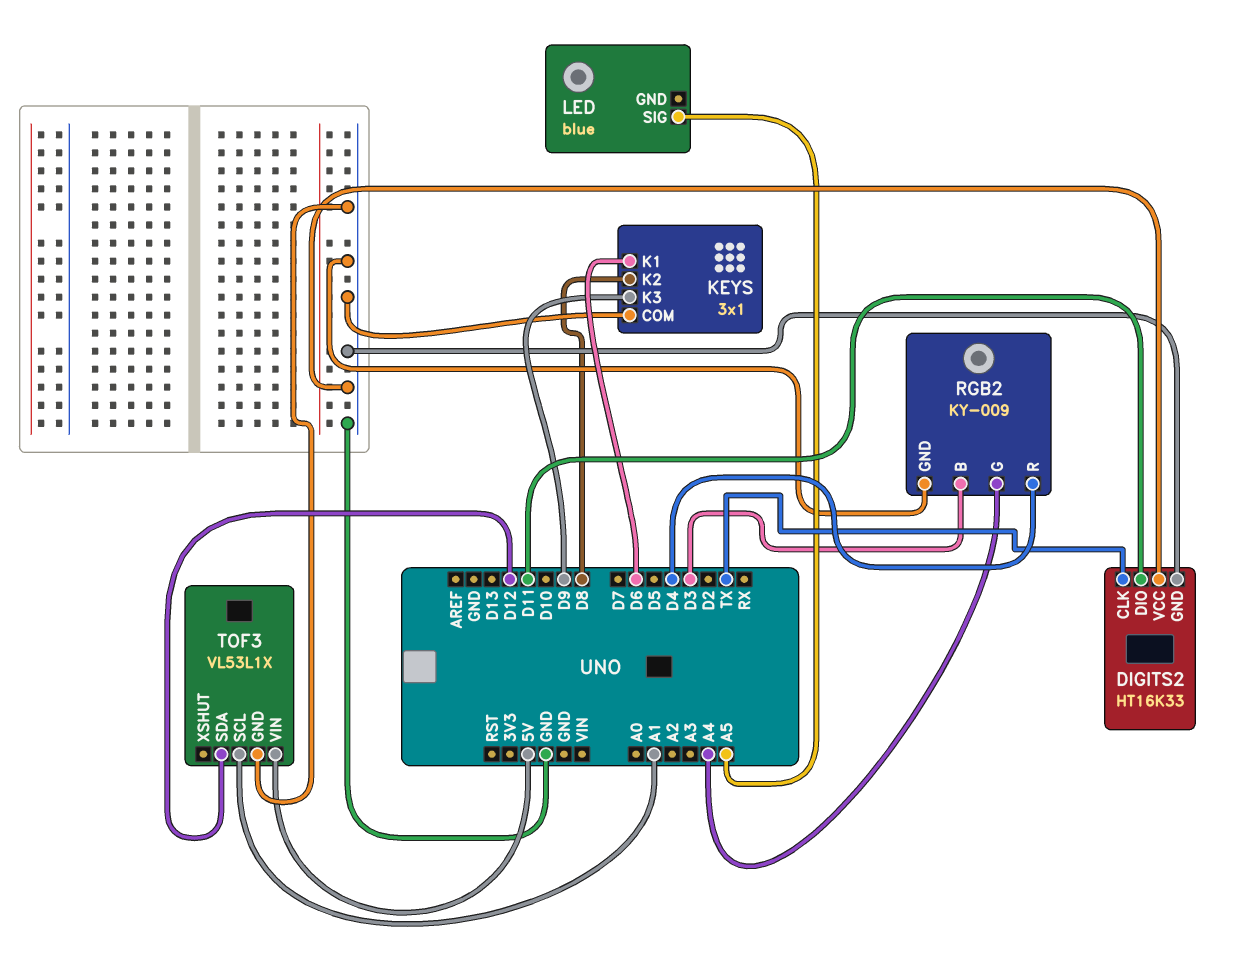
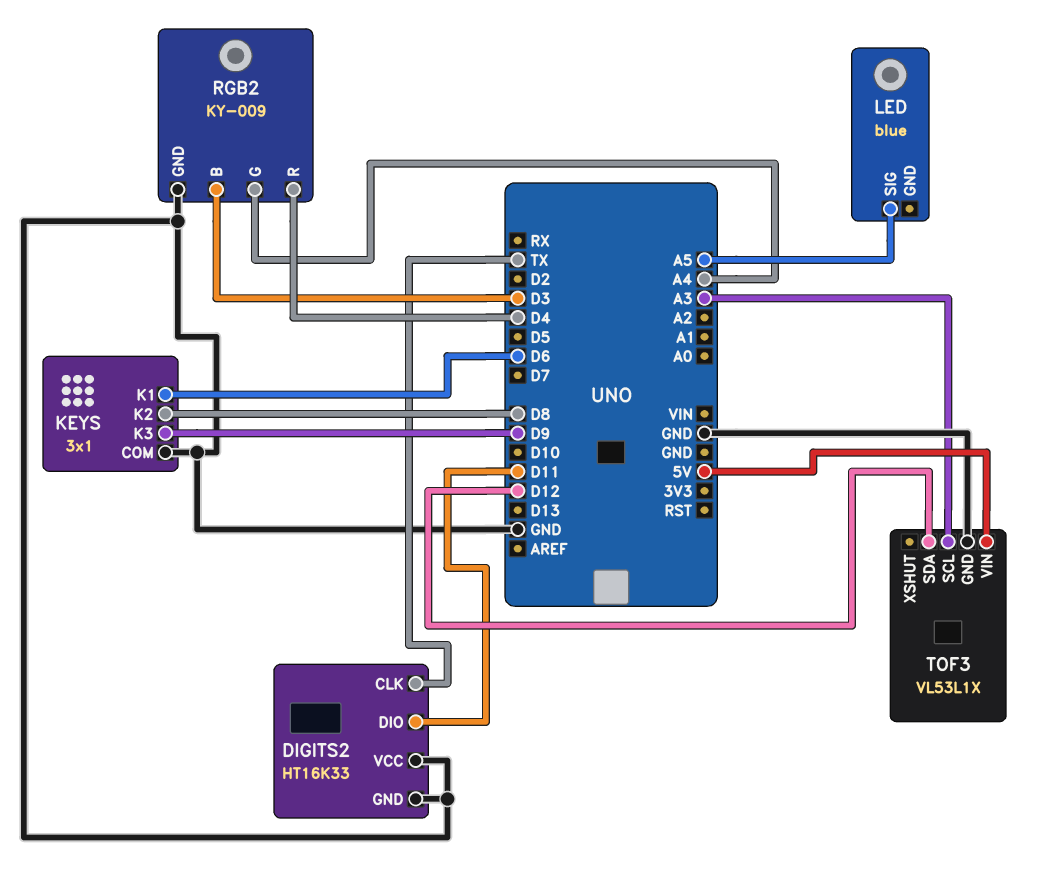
TOF3 pin SCL: A1 -> A3

